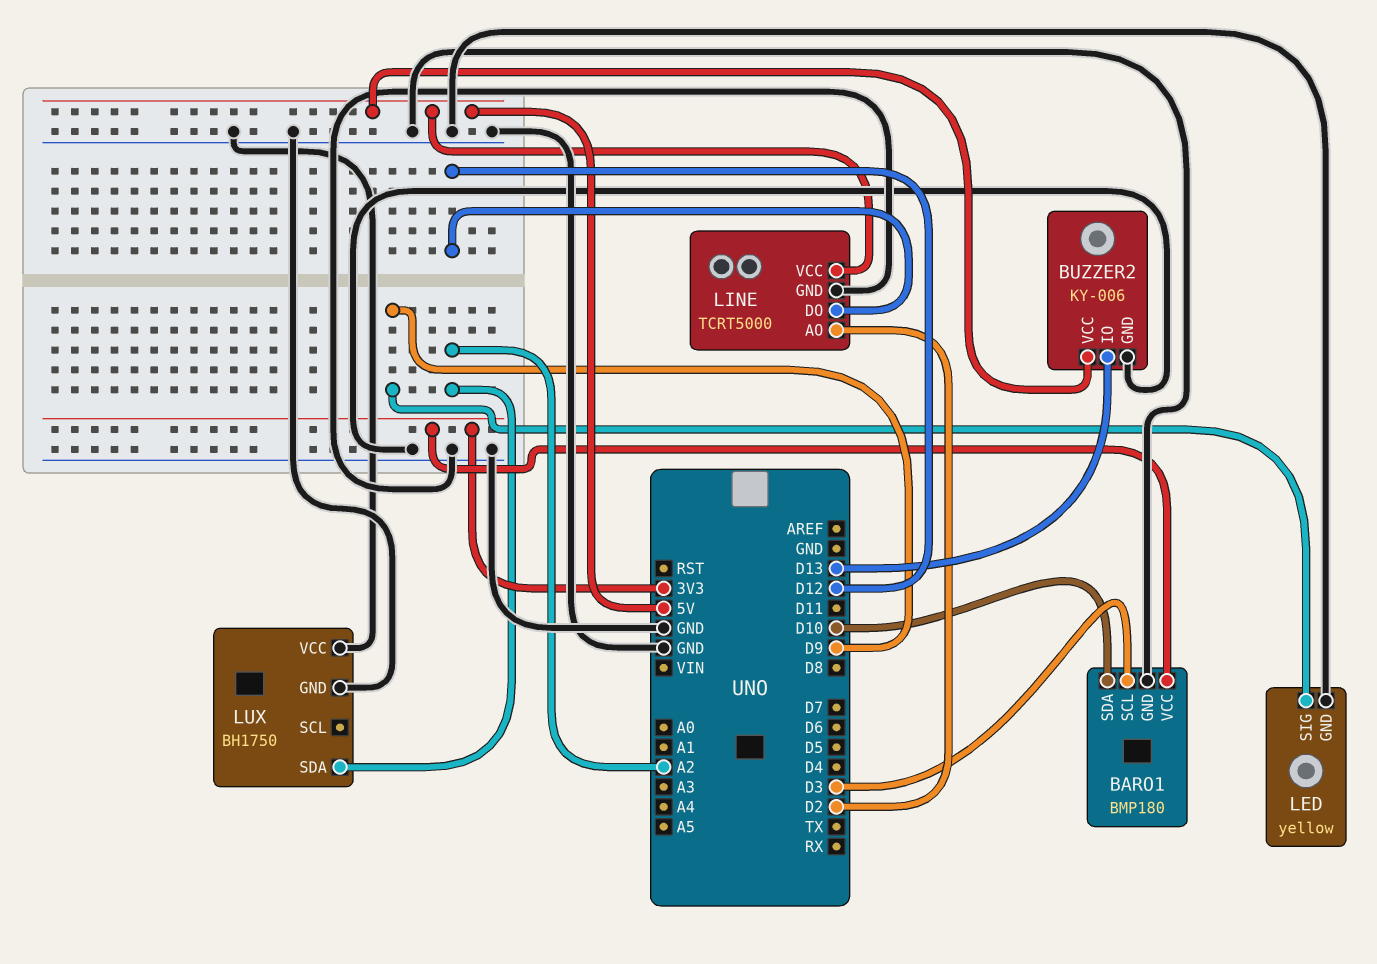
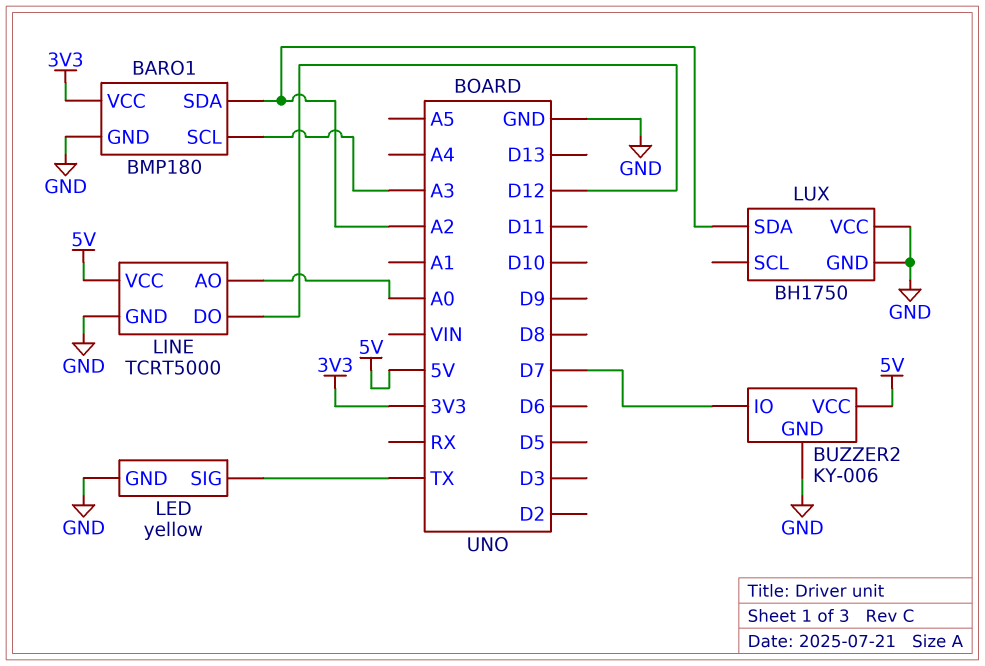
BARO1 pin SCL: D3 -> A3
BARO1 pin SDA: D10 -> A2
BUZZER2 pin IO: D13 -> D7
LED pin SIG: D9 -> TX
LINE pin AO: D2 -> A0

